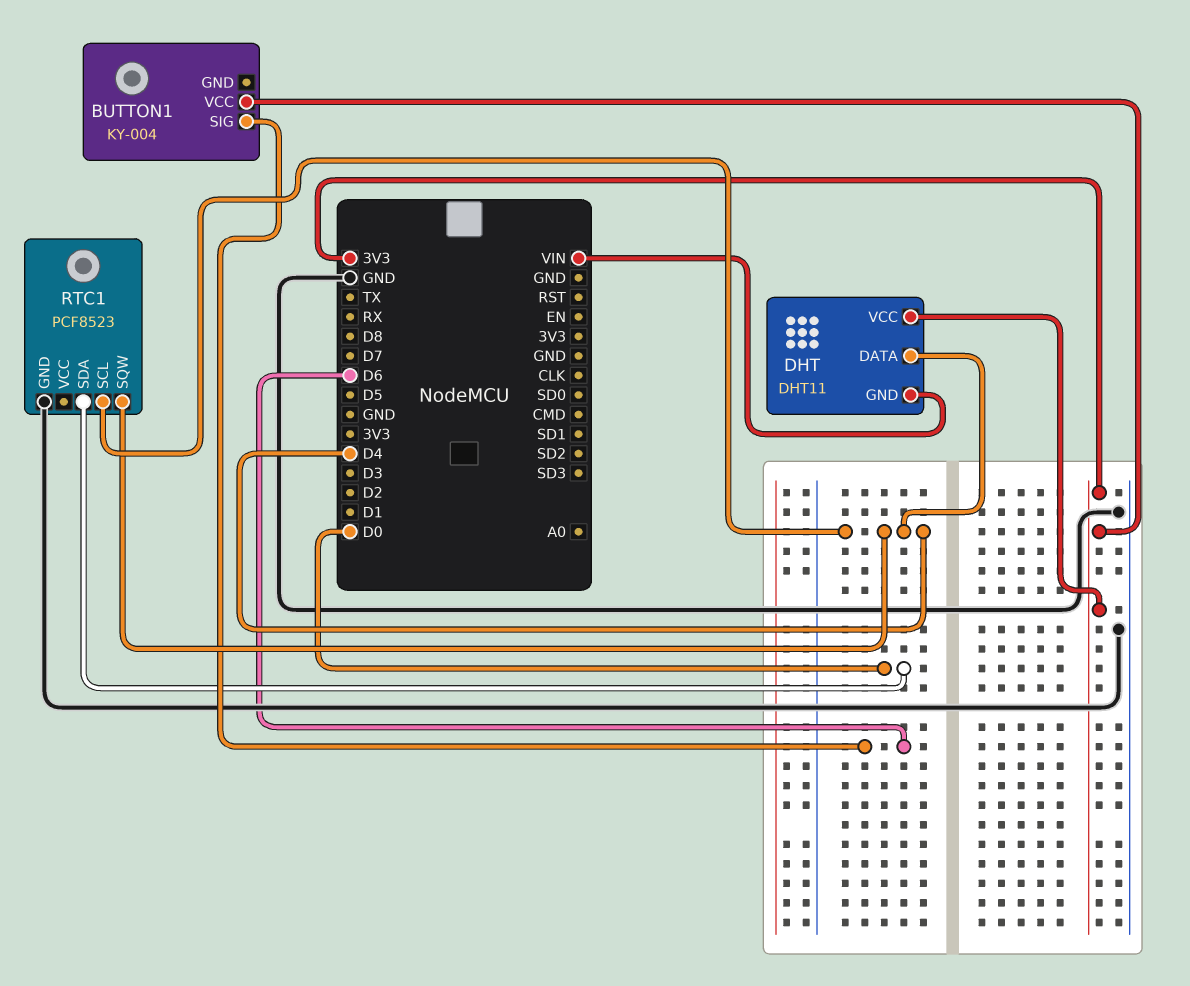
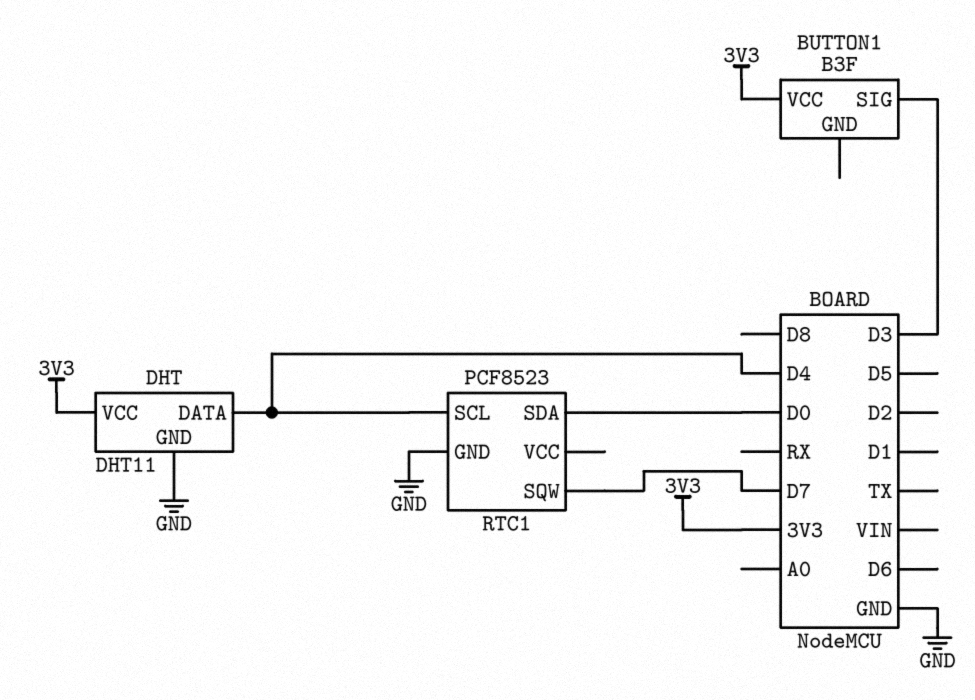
BUTTON1: KY-004 -> B3F
BUTTON1 pin SIG: D6 -> D3
DHT pin GND: VIN -> GND
RTC1 pin SQW: D4 -> D7

